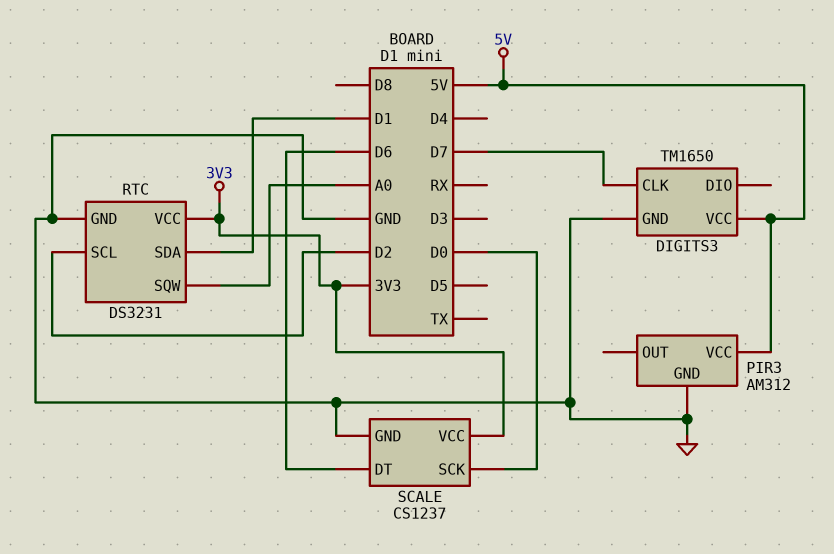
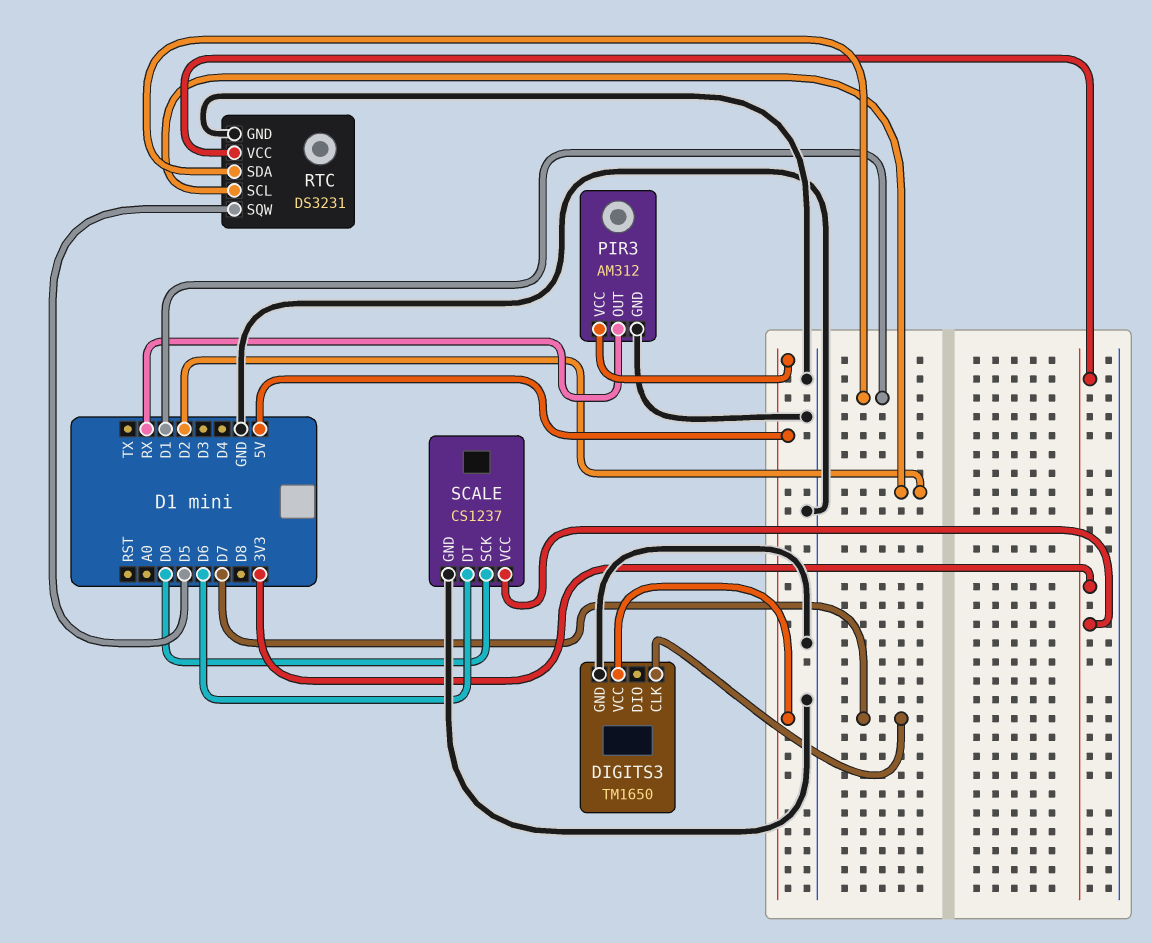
PIR3 pin OUT: none -> RX
RTC pin SQW: A0 -> D5

